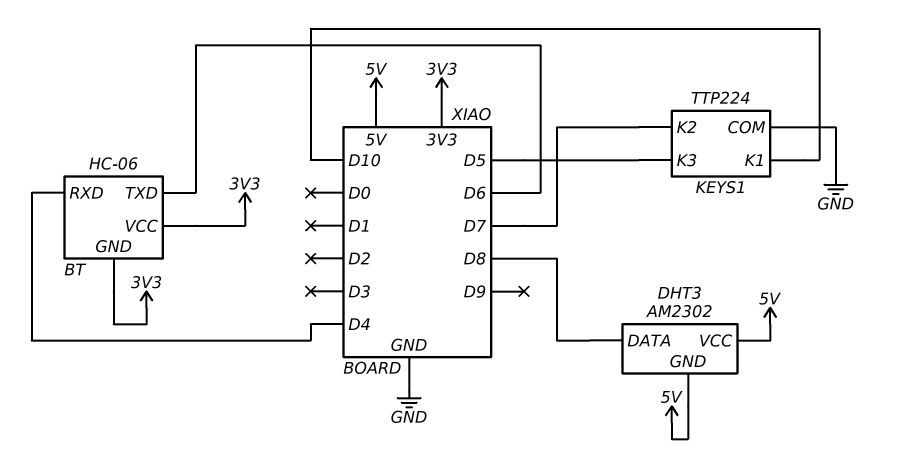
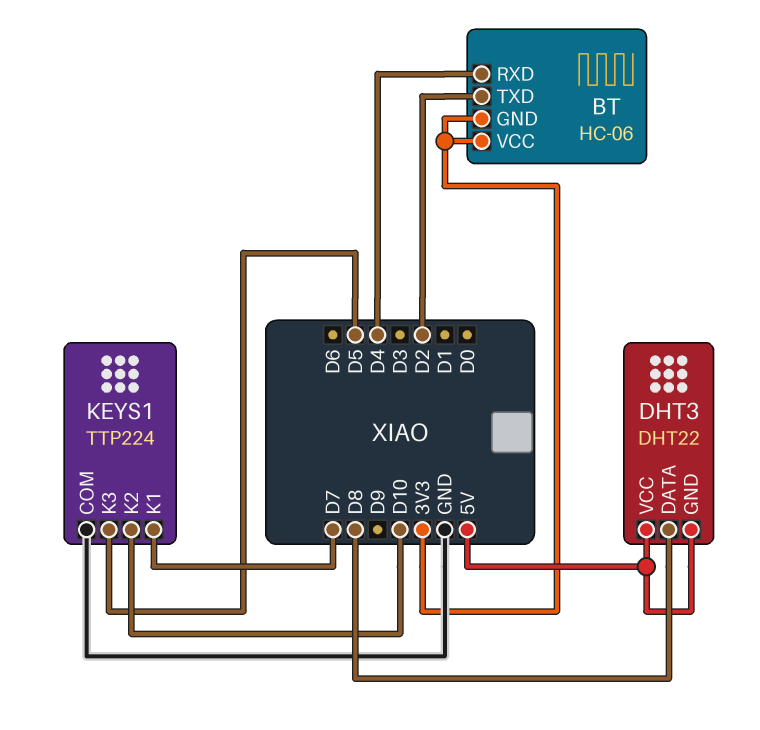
BT pin TXD: D6 -> D2
DHT3: AM2302 -> DHT22
KEYS1 pin K1: D10 -> D7
KEYS1 pin K2: D7 -> D10

